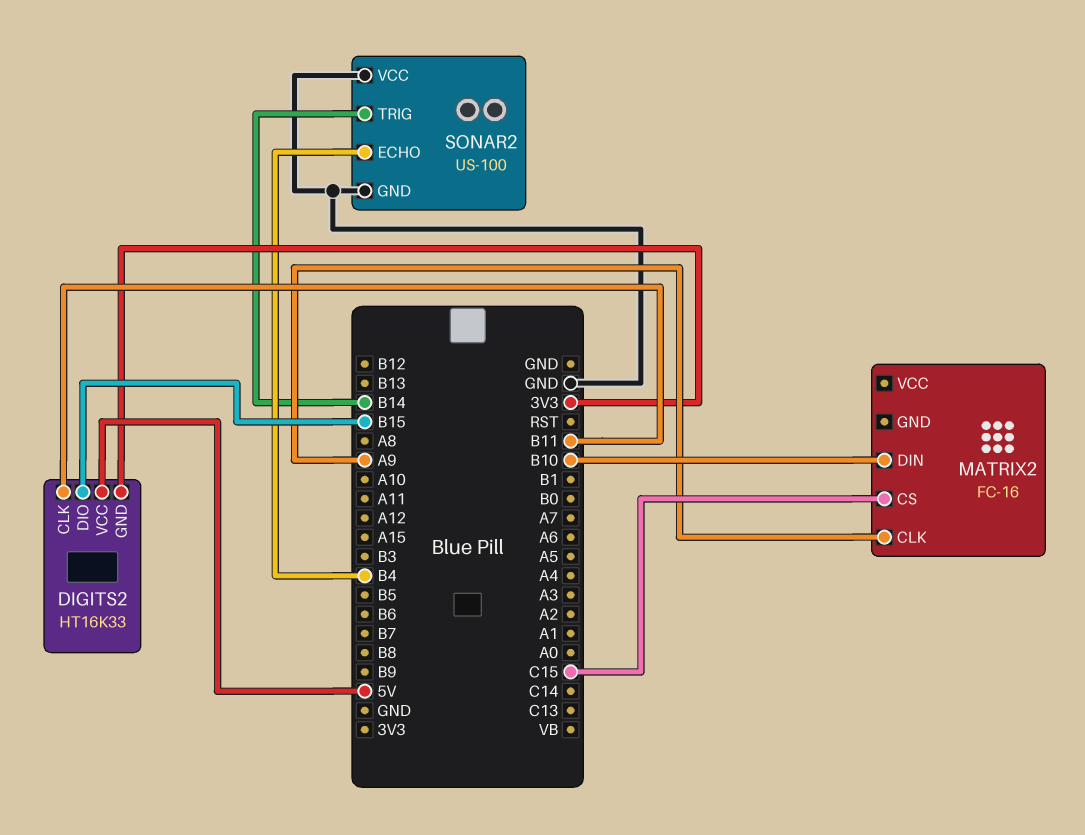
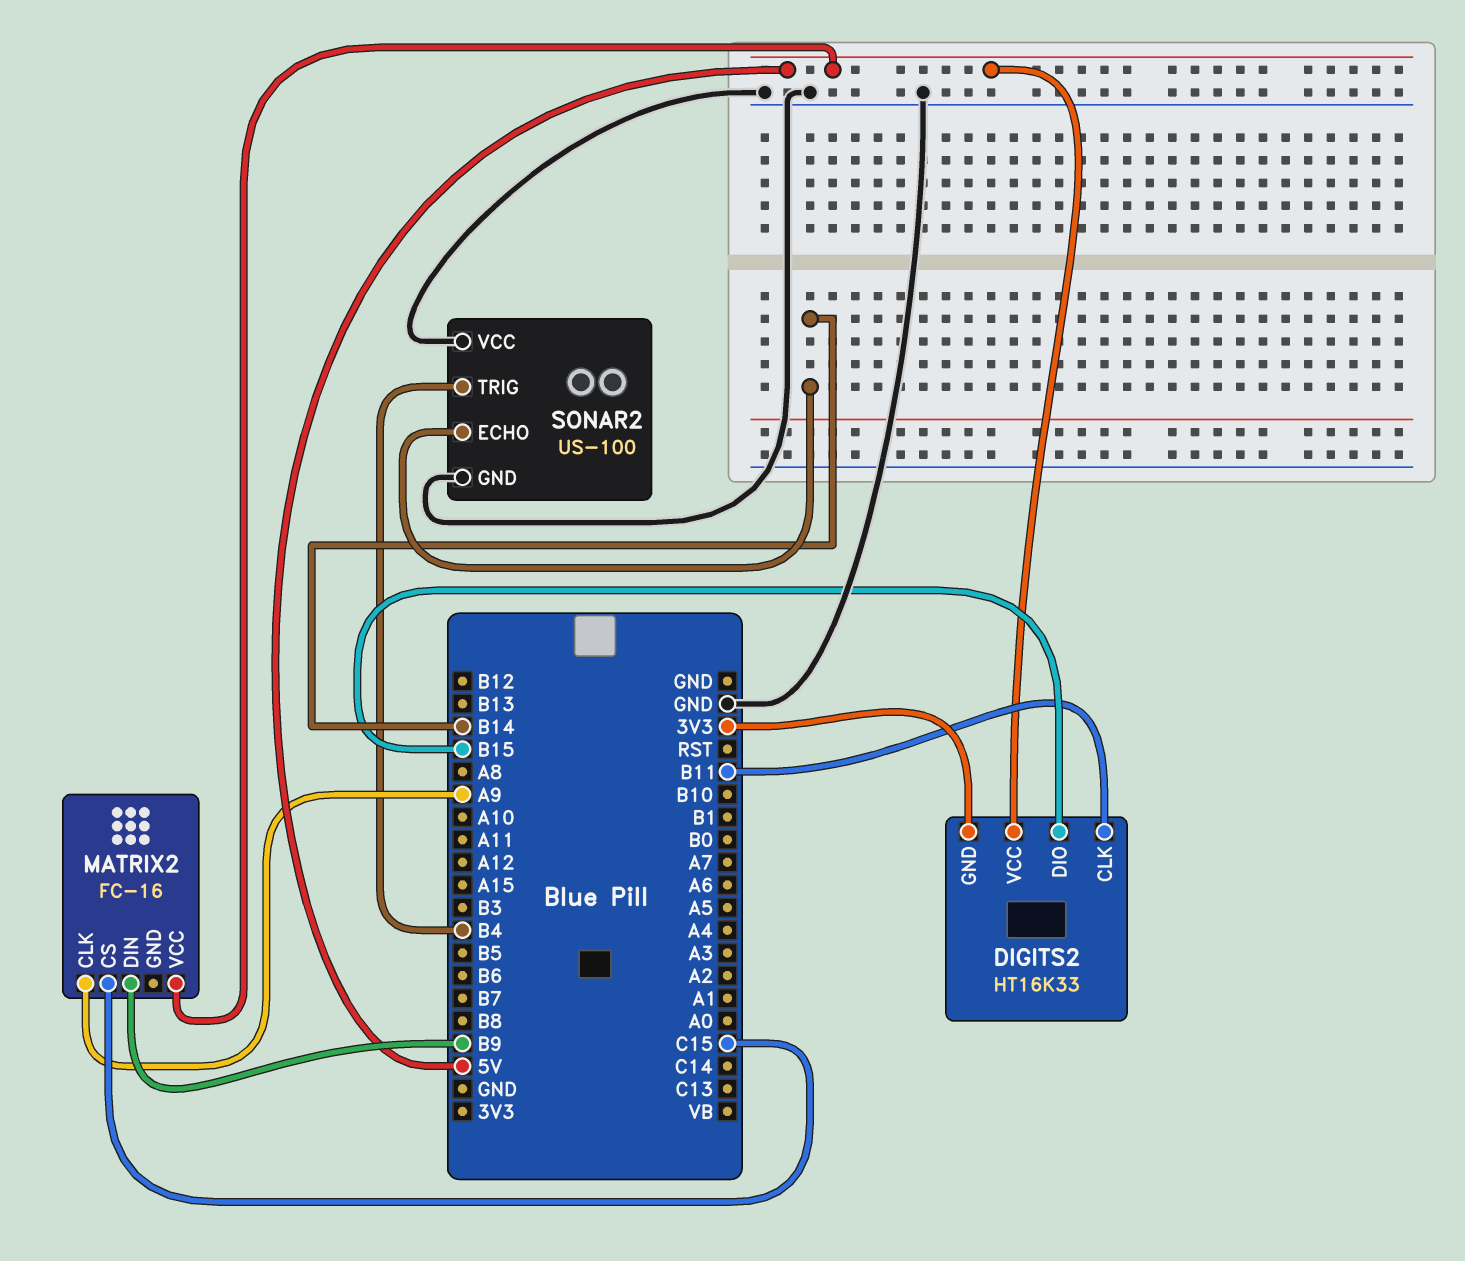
MATRIX2 pin DIN: B10 -> B9
MATRIX2 pin VCC: none -> 5V
SONAR2 pin ECHO: B4 -> B14
SONAR2 pin TRIG: B14 -> B4

